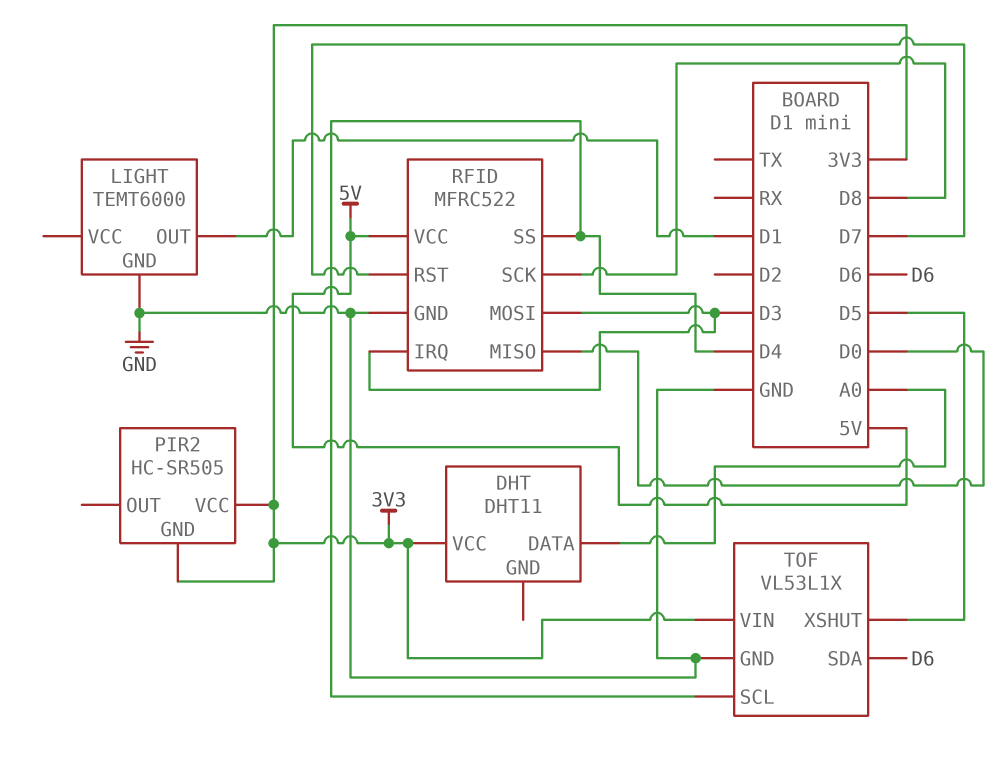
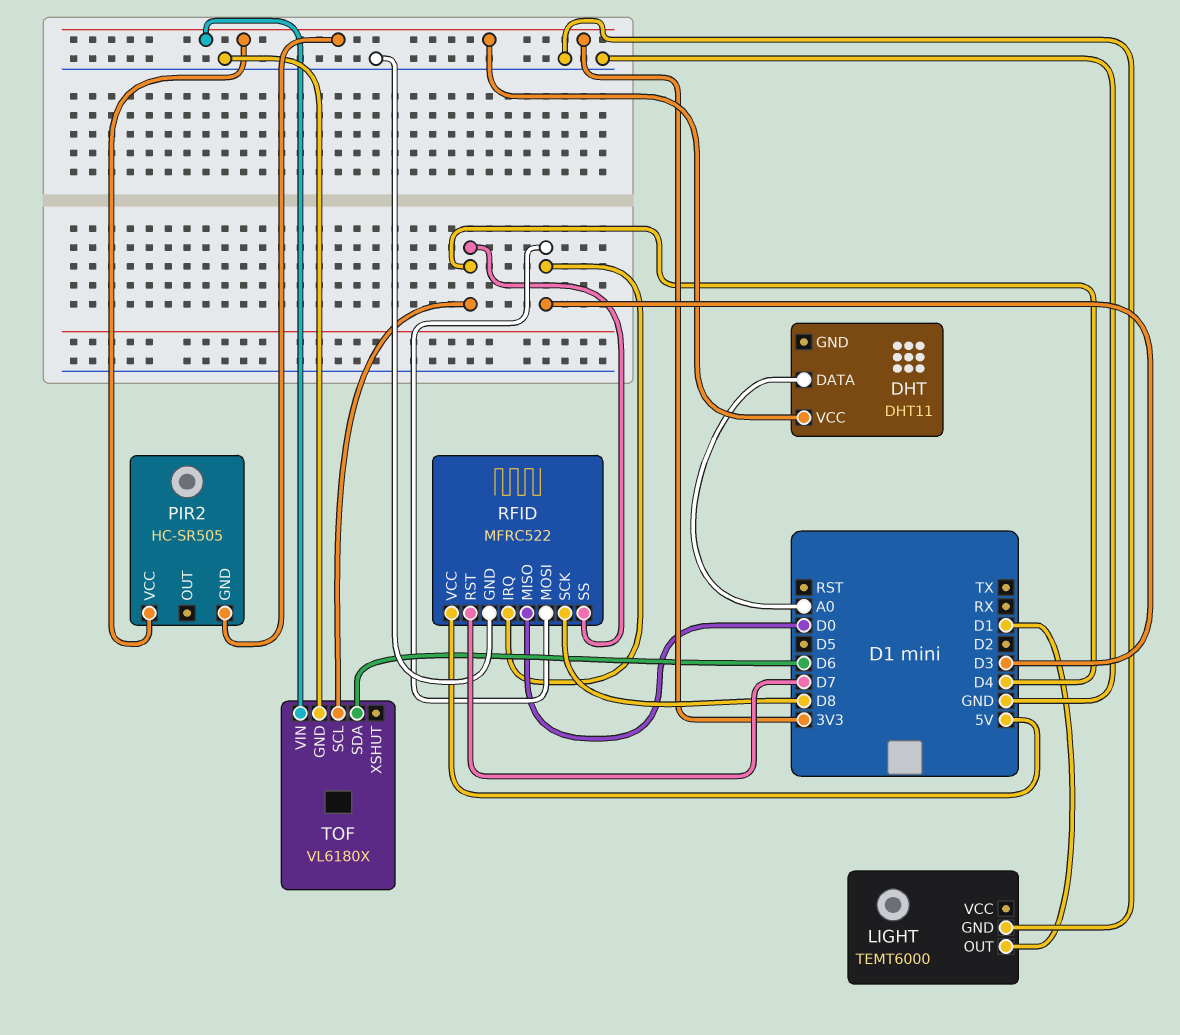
TOF: VL53L1X -> VL6180X
TOF pin XSHUT: D5 -> none

